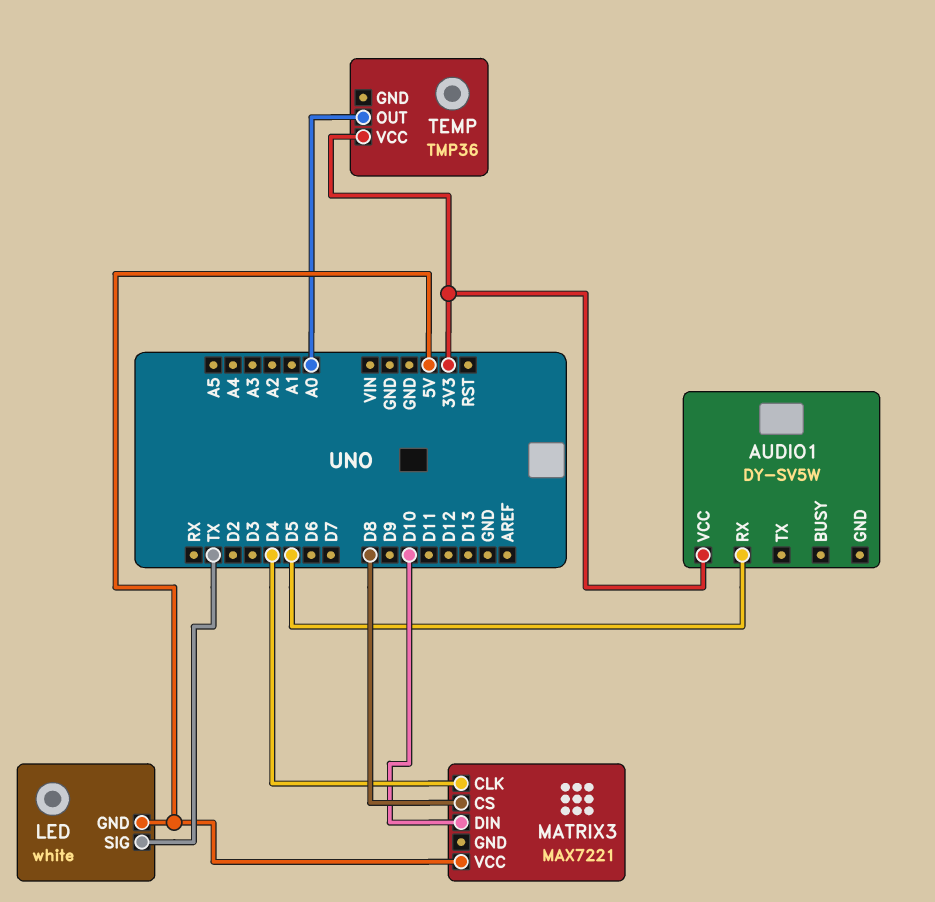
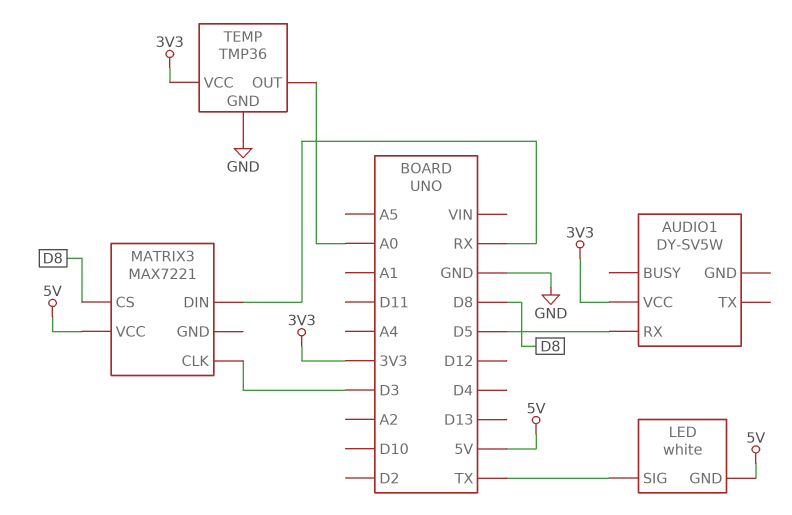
MATRIX3 pin CLK: D4 -> D3
MATRIX3 pin DIN: D10 -> RX
TEMP pin GND: none -> GND

